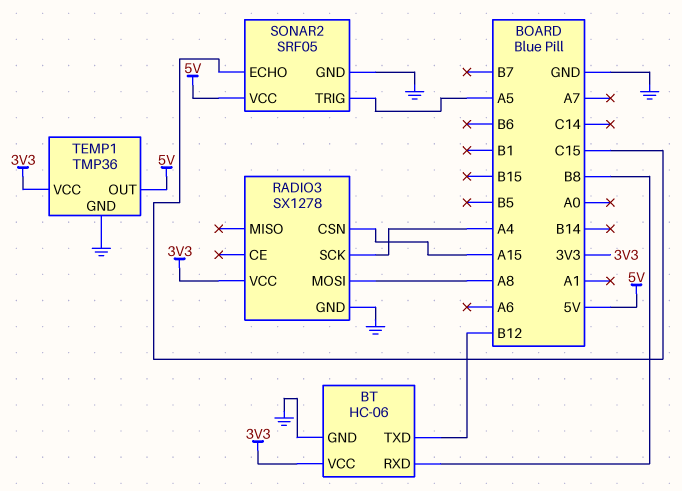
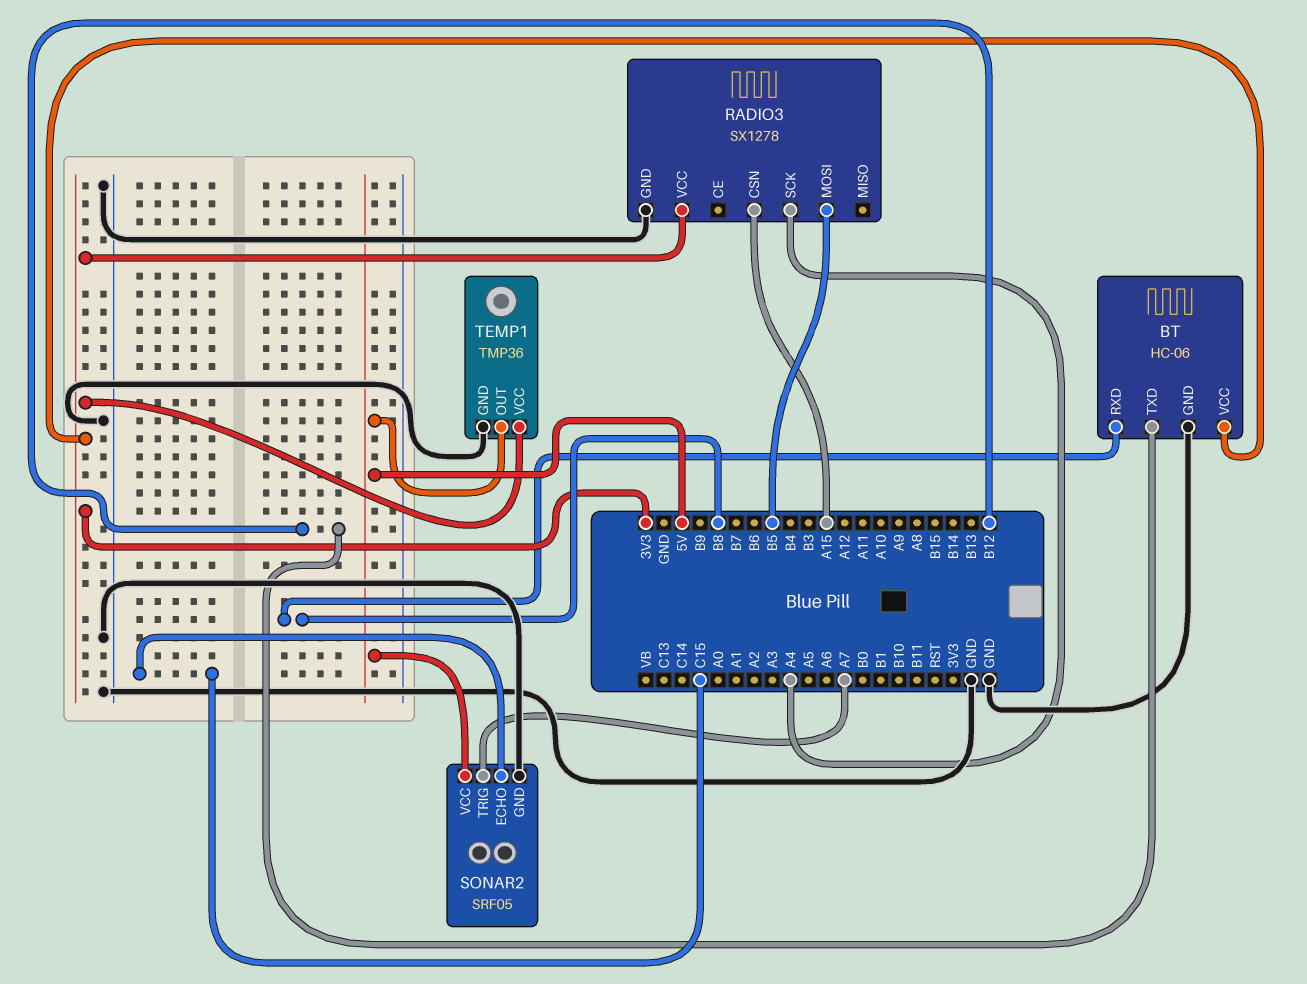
RADIO3 pin MOSI: A8 -> B5
SONAR2 pin TRIG: A5 -> A7

